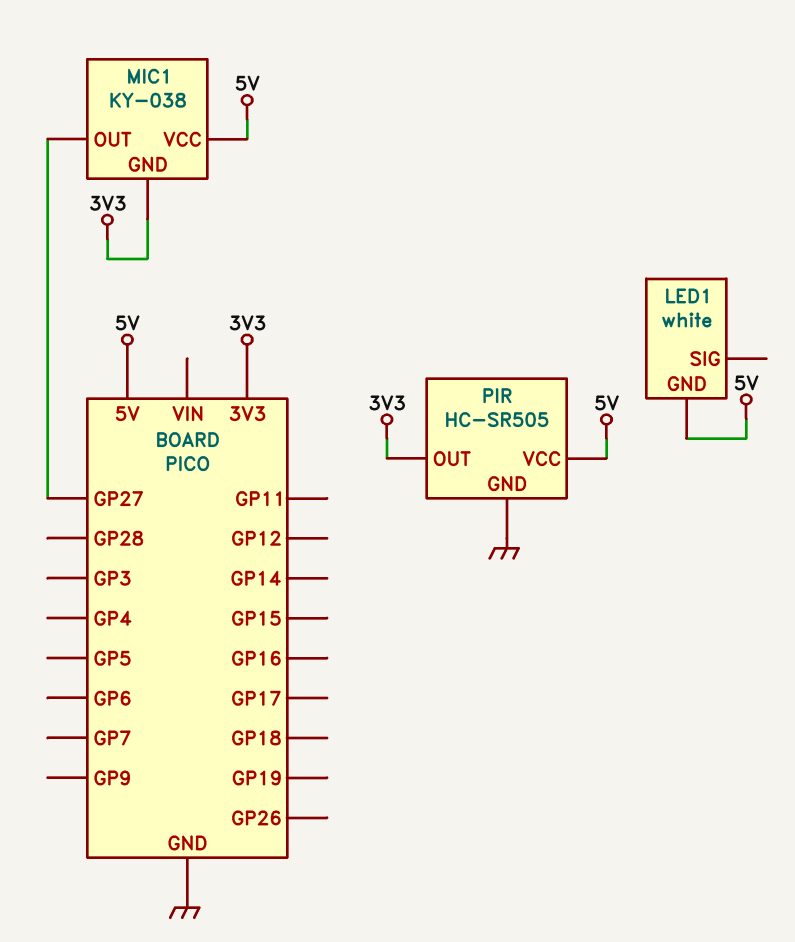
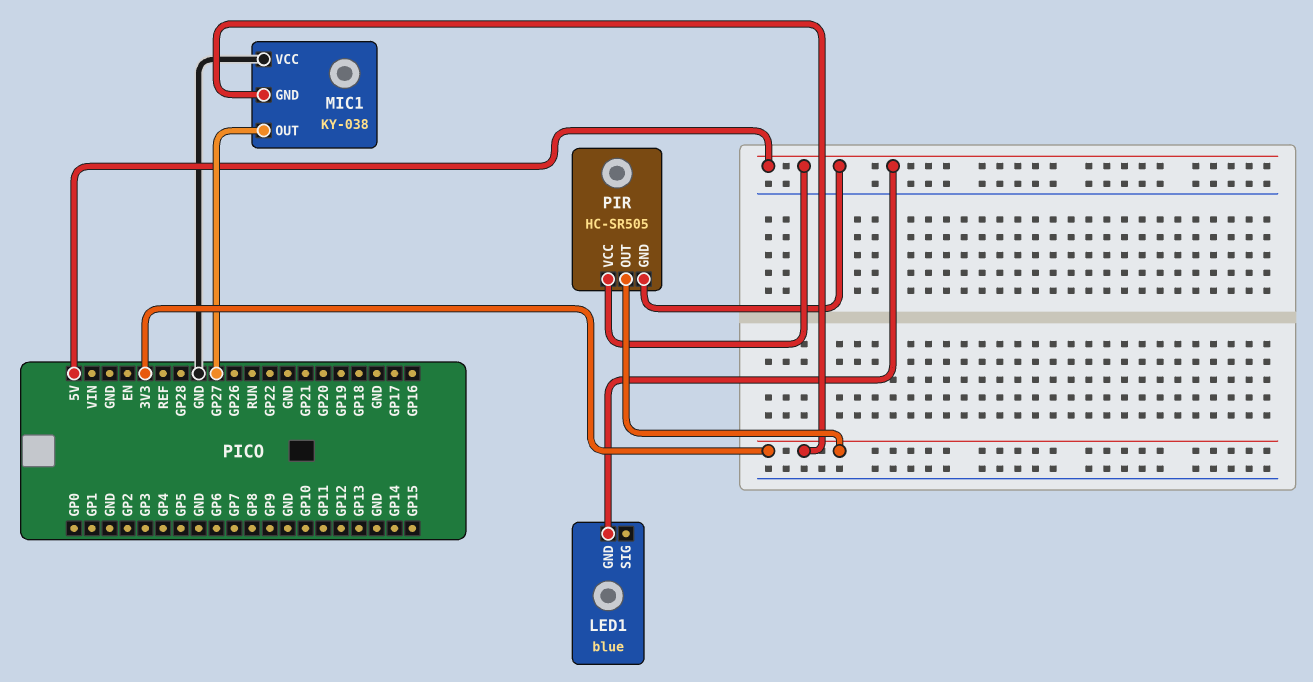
LED1: white -> blue
MIC1 pin VCC: 5V -> GND
PIR pin GND: GND -> 5V

